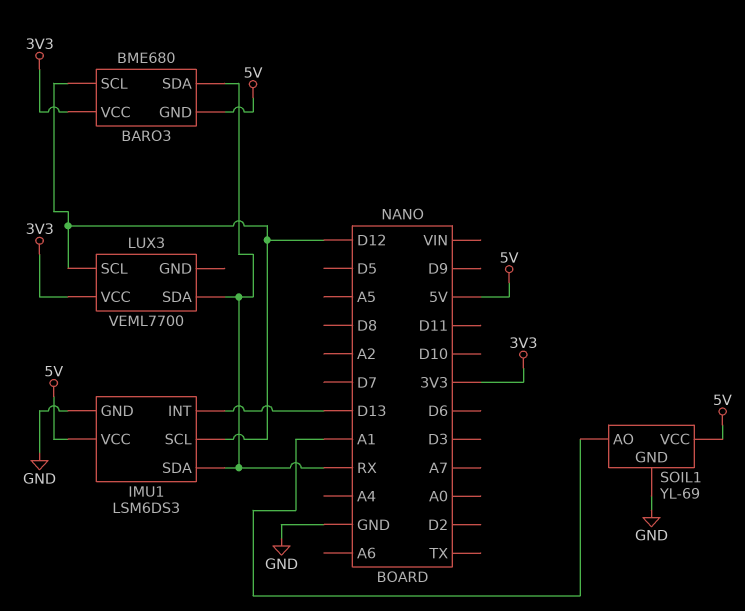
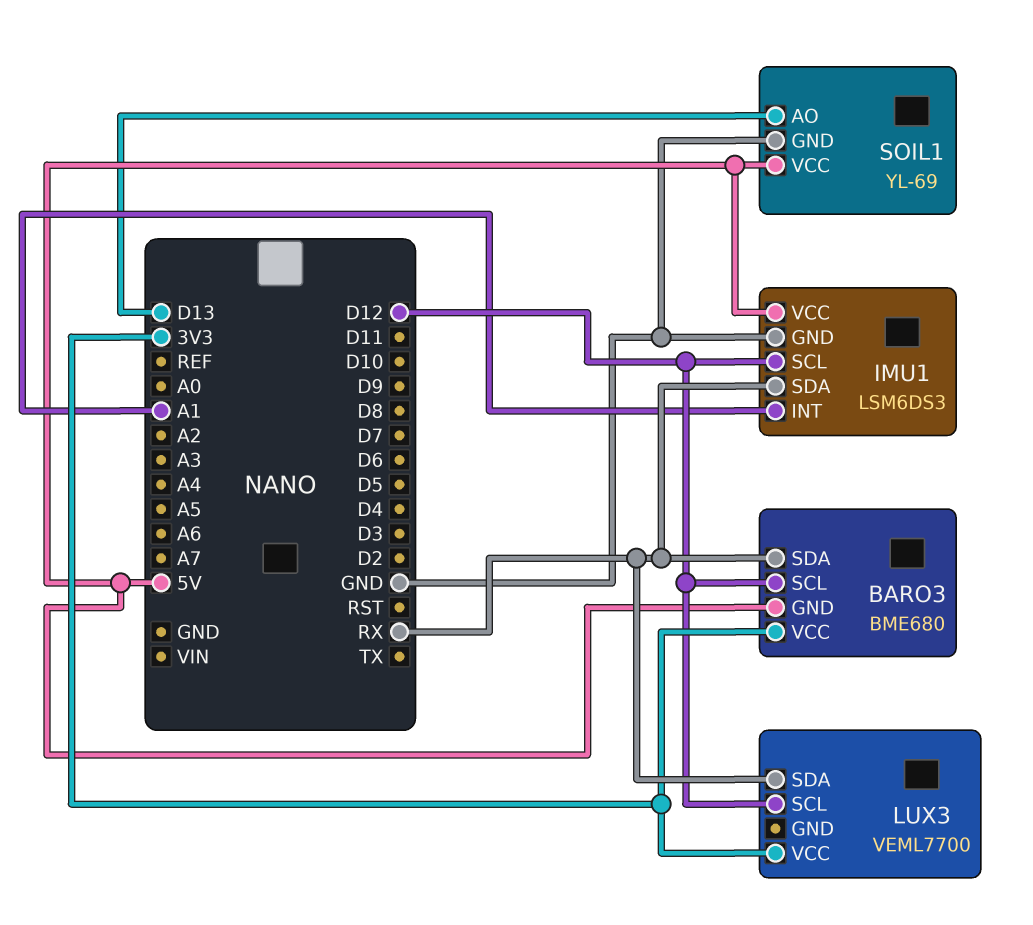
IMU1 pin INT: D13 -> A1
SOIL1 pin AO: A1 -> D13

